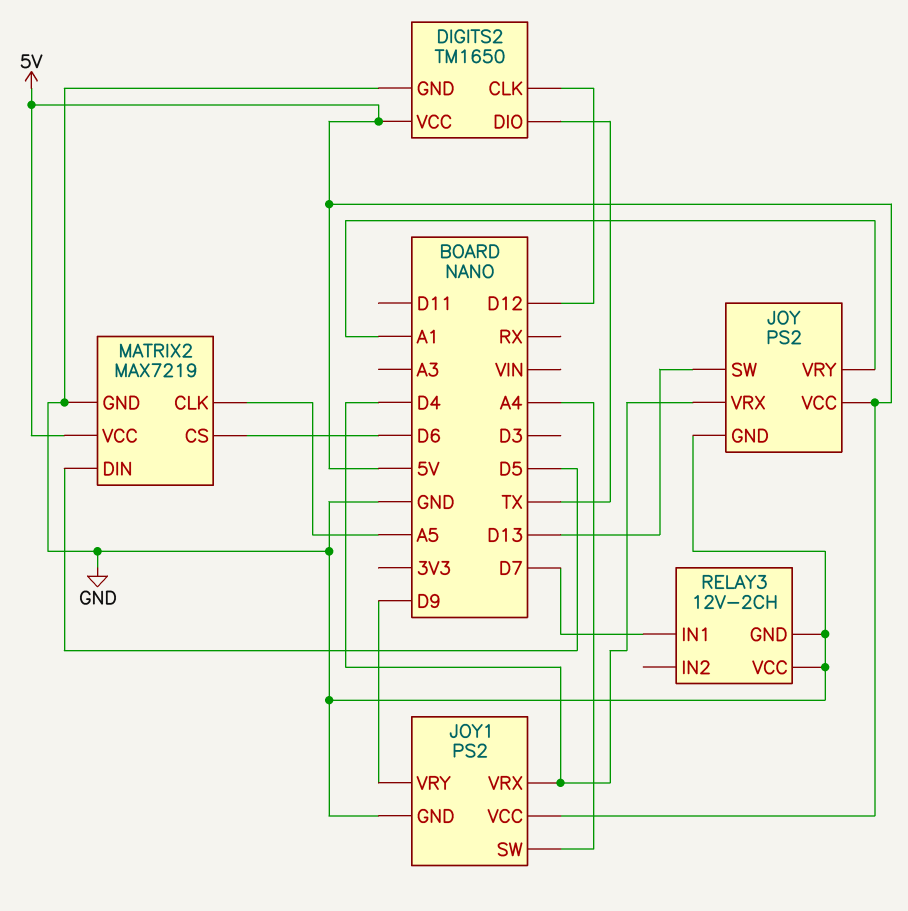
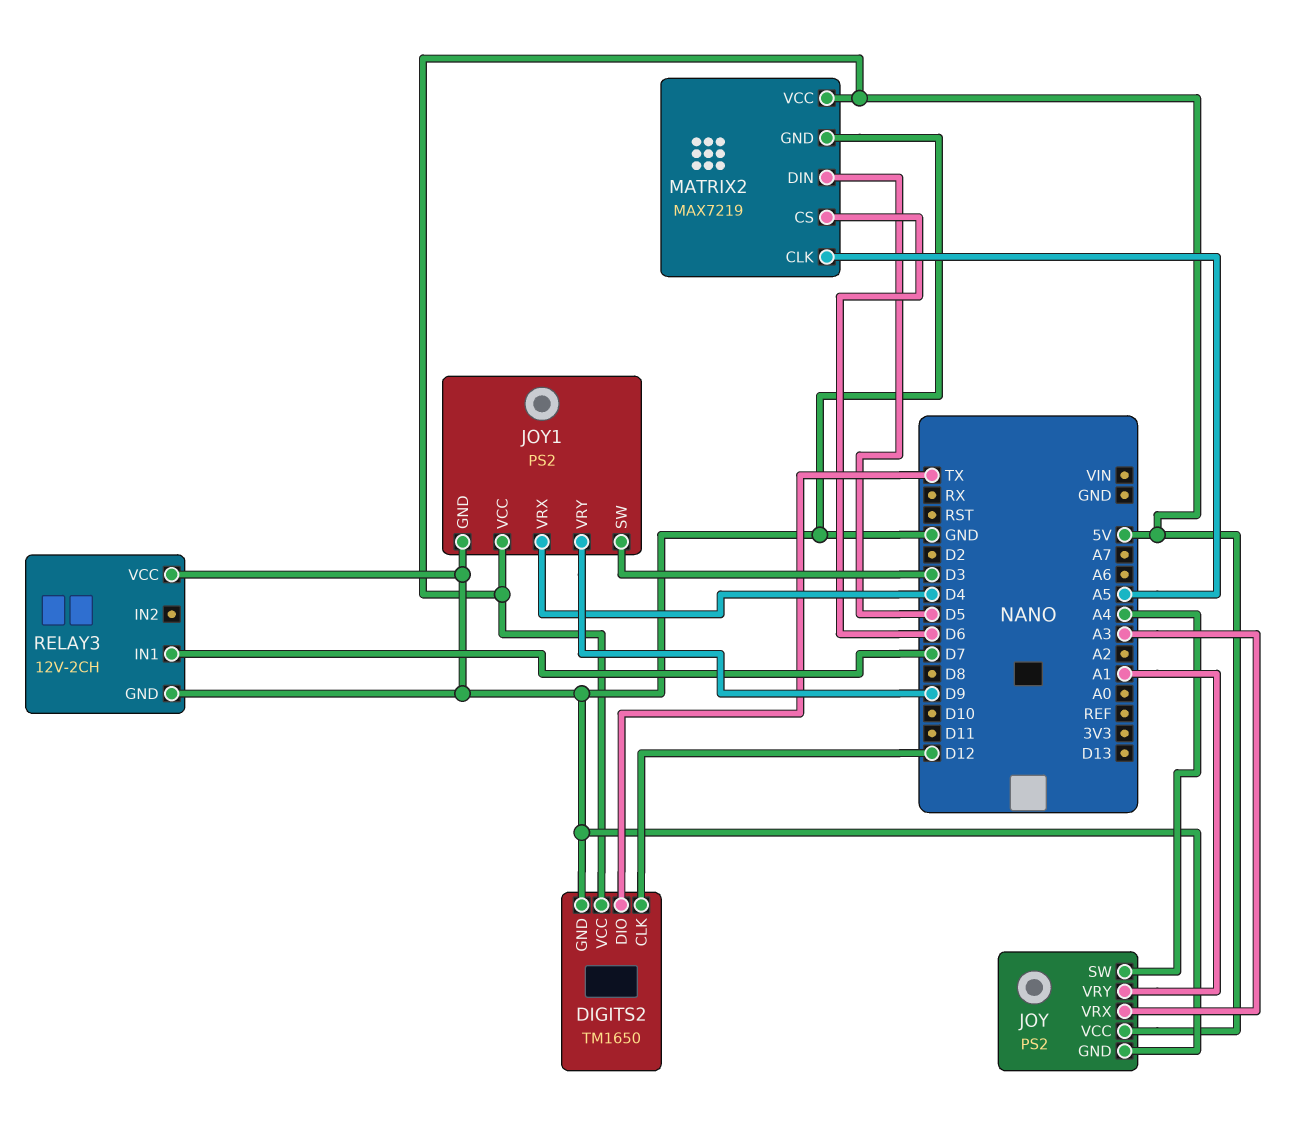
JOY pin SW: D13 -> A4
JOY pin VRX: D4 -> A3
JOY1 pin SW: A4 -> D3

